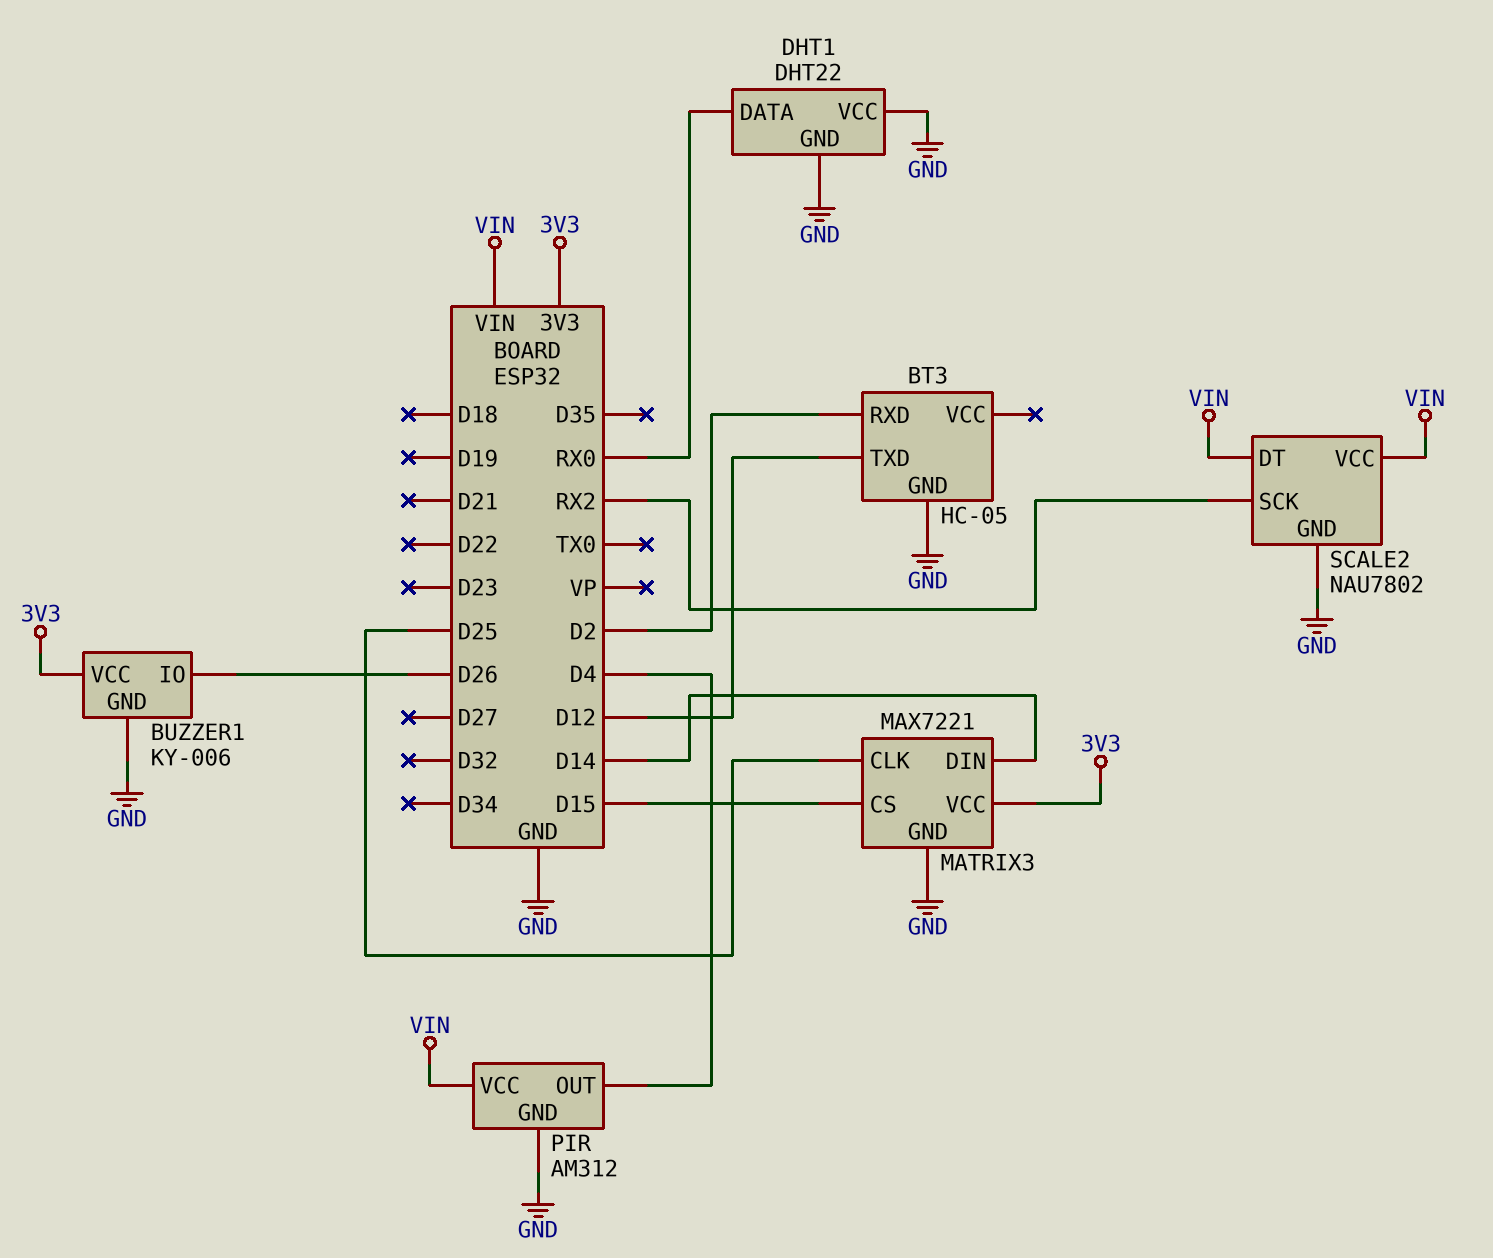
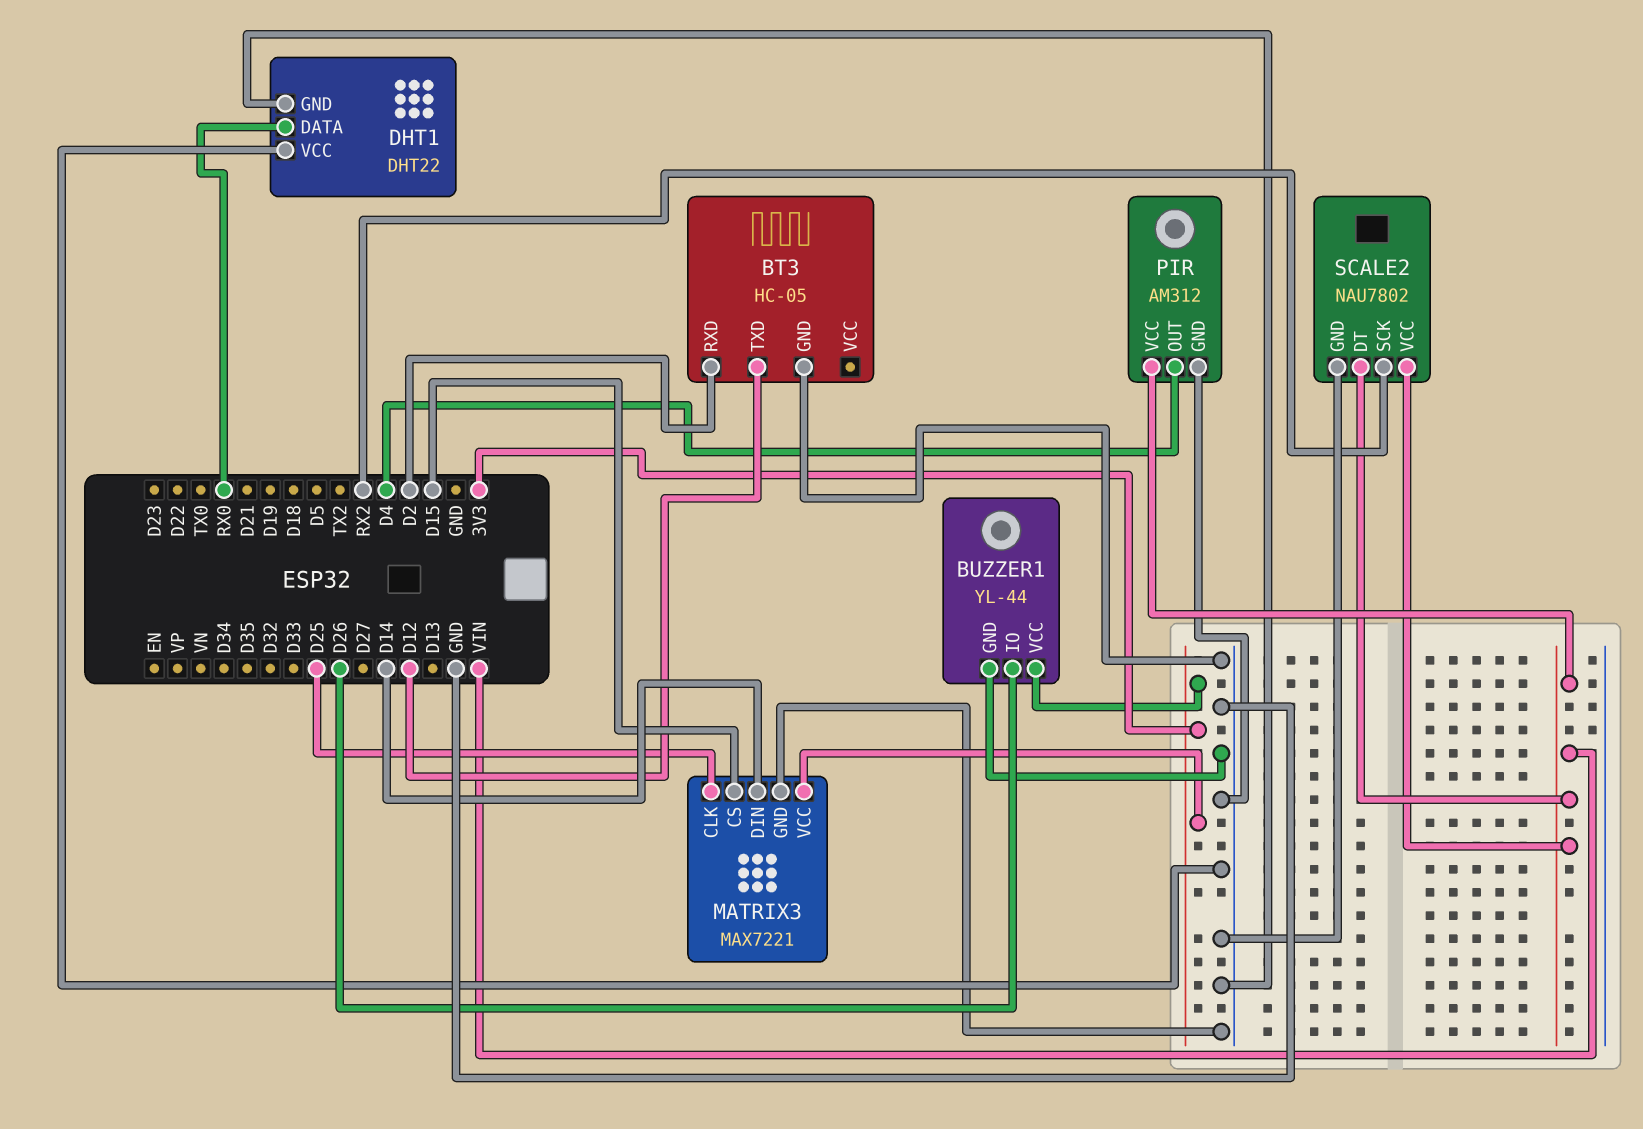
BUZZER1: KY-006 -> YL-44

